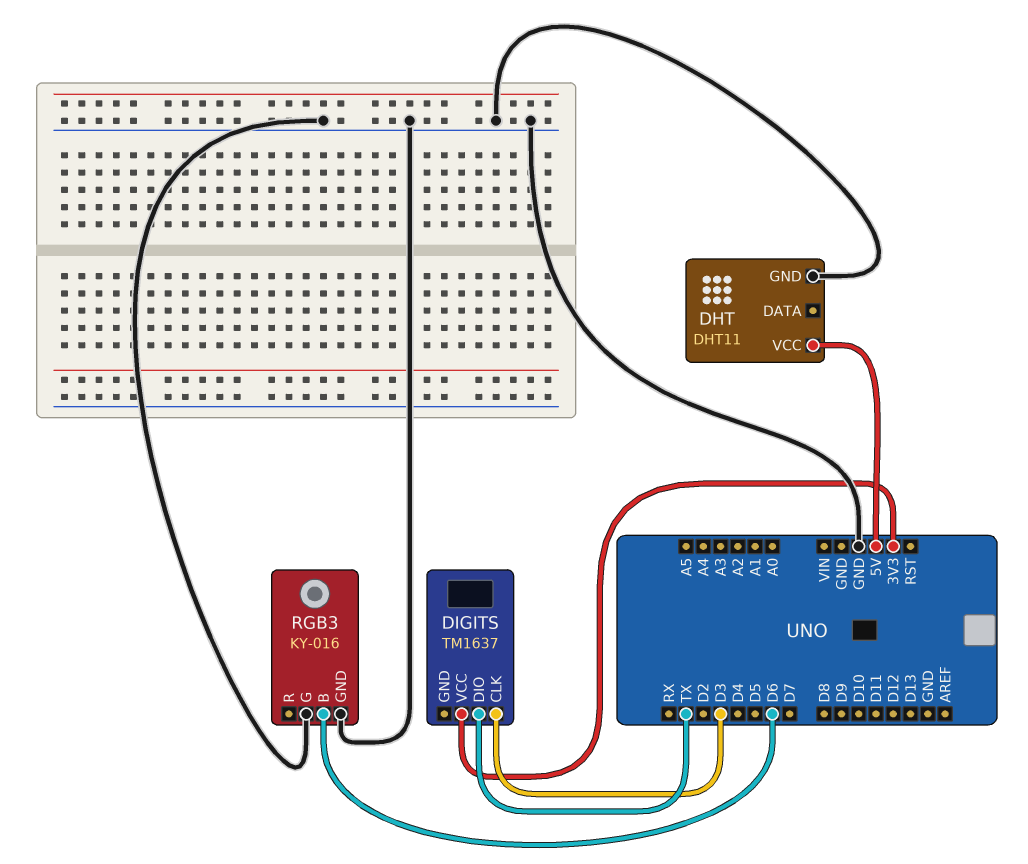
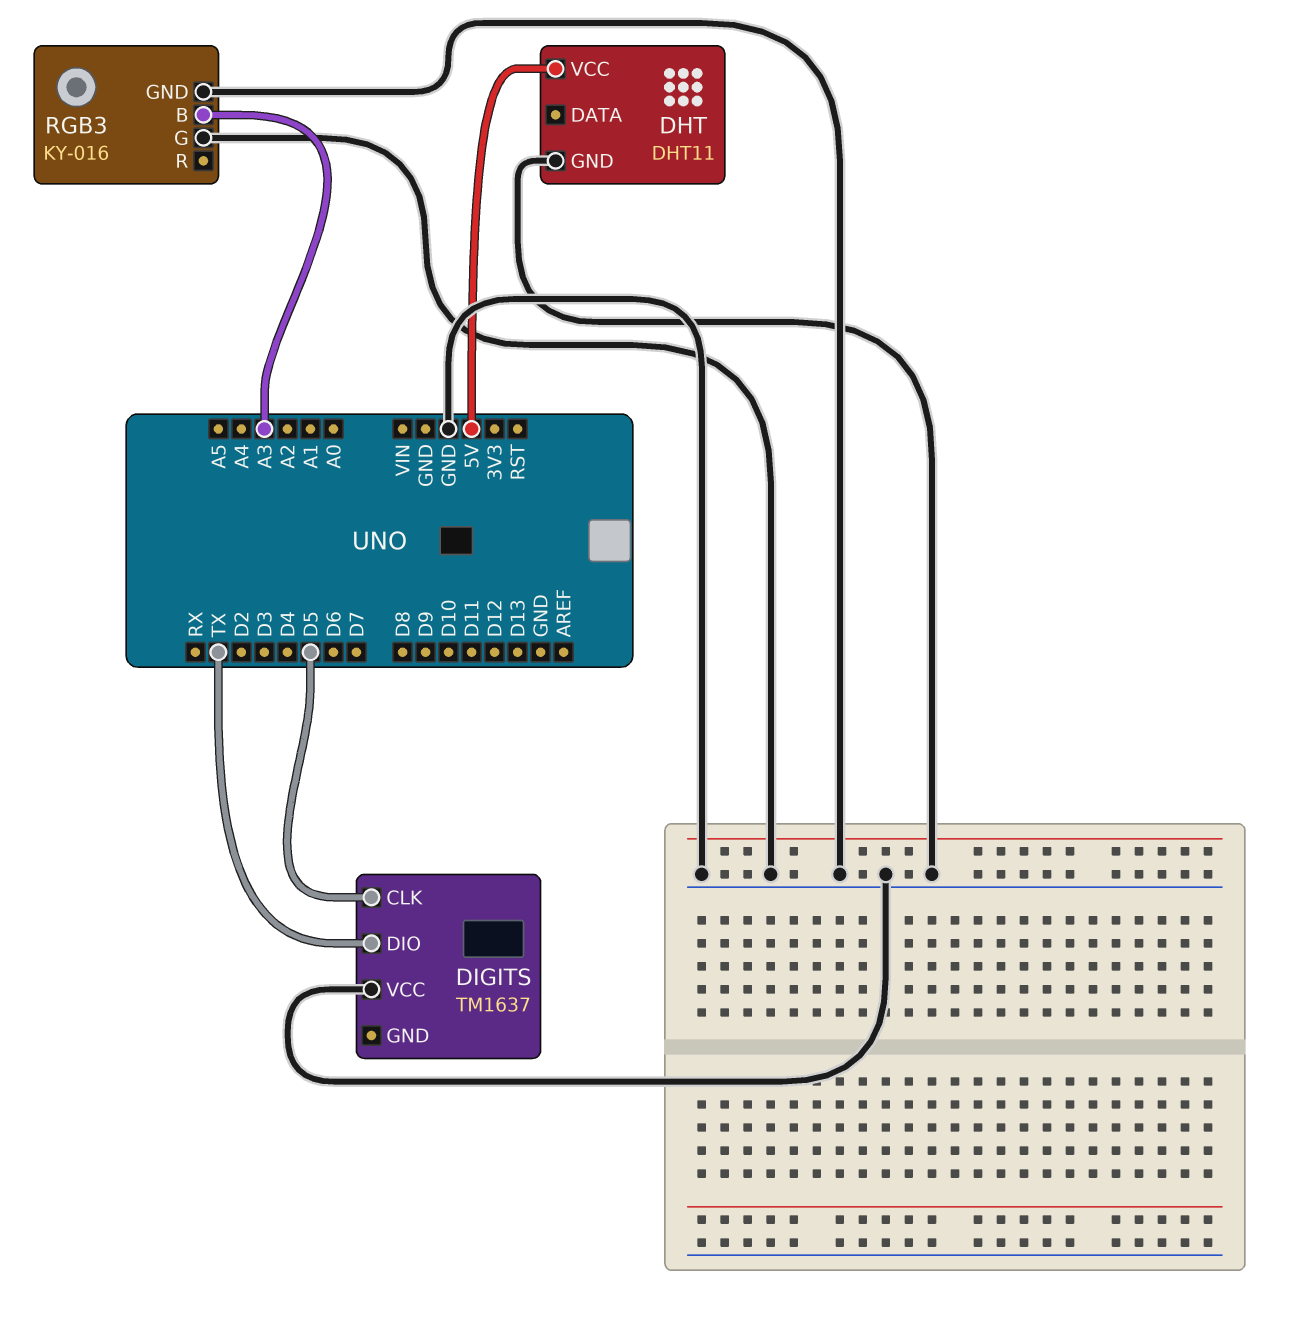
DIGITS pin CLK: D3 -> D5
DIGITS pin VCC: 3V3 -> GND
RGB3 pin B: D6 -> A3

